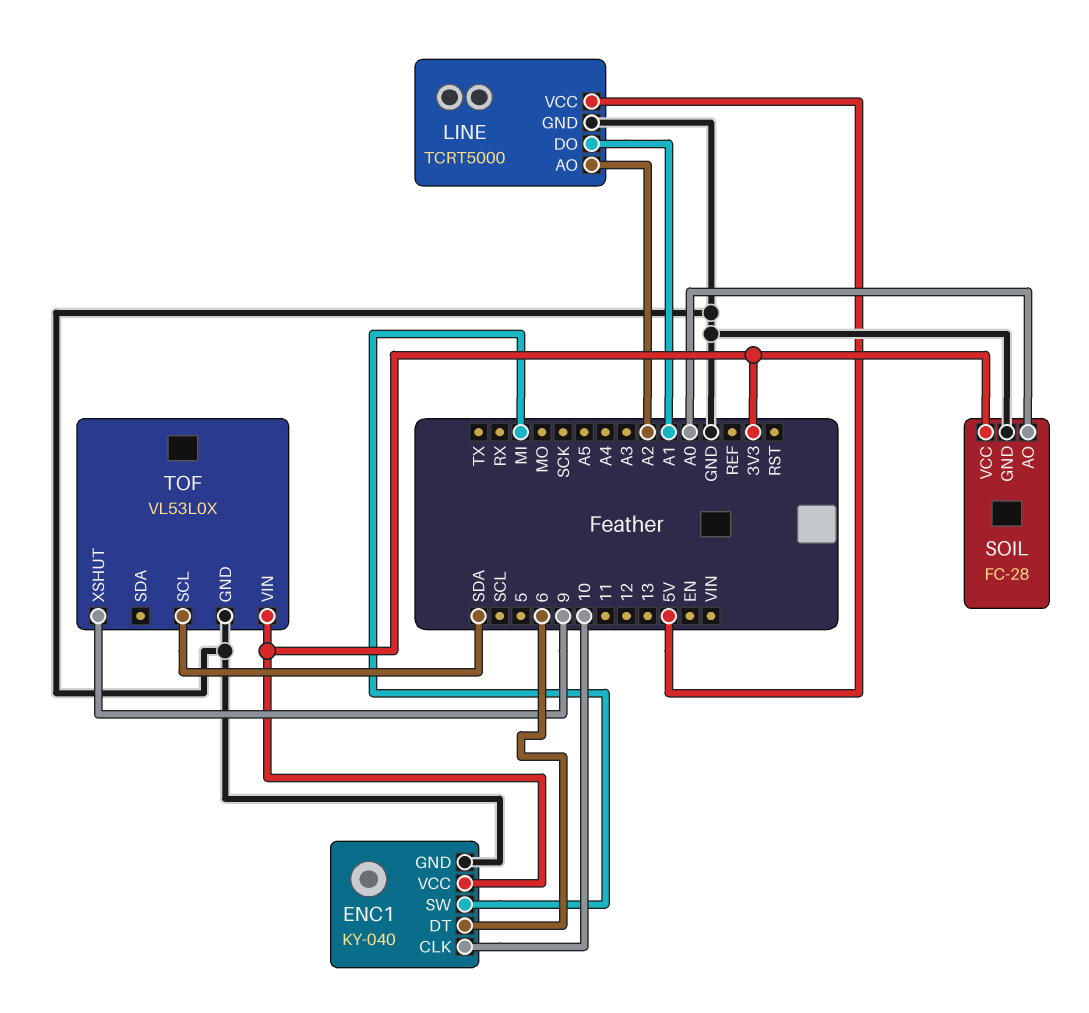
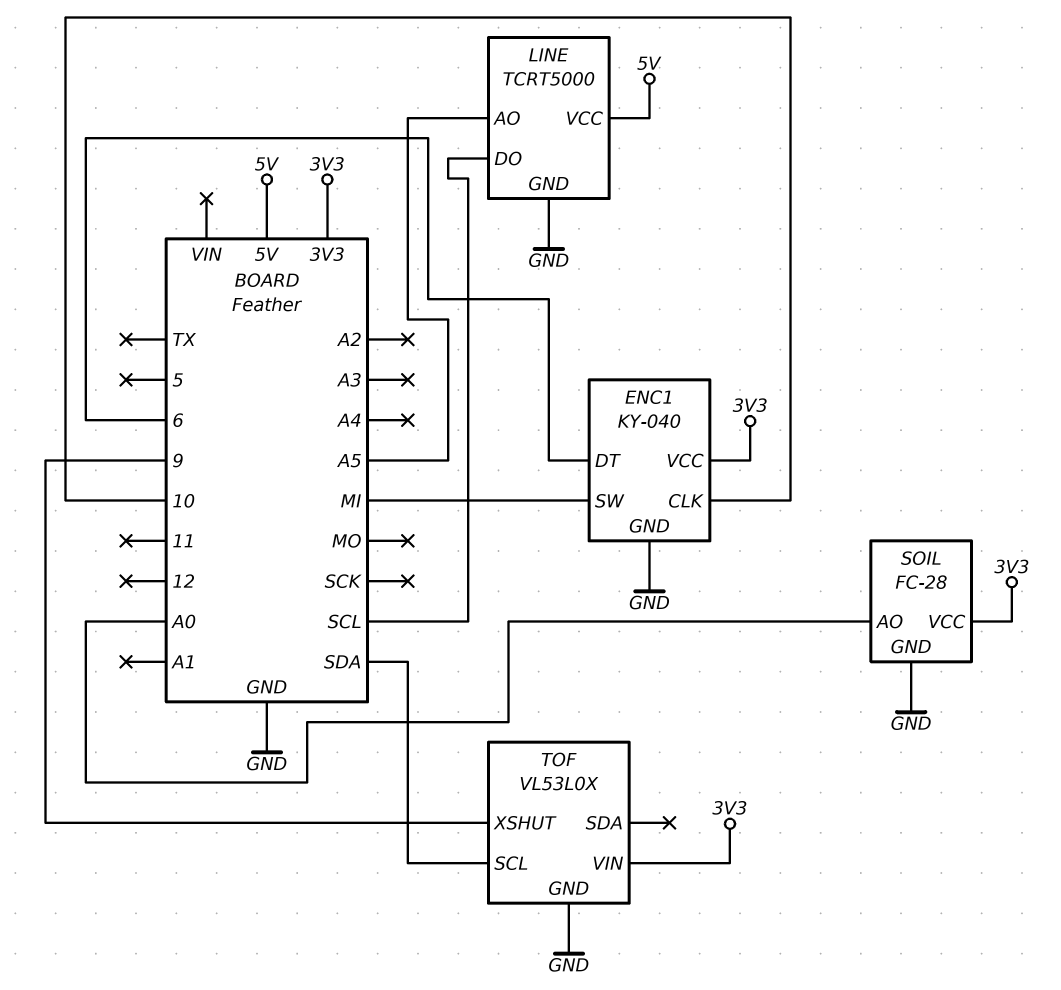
LINE pin AO: A2 -> A5
LINE pin DO: A1 -> SCL

